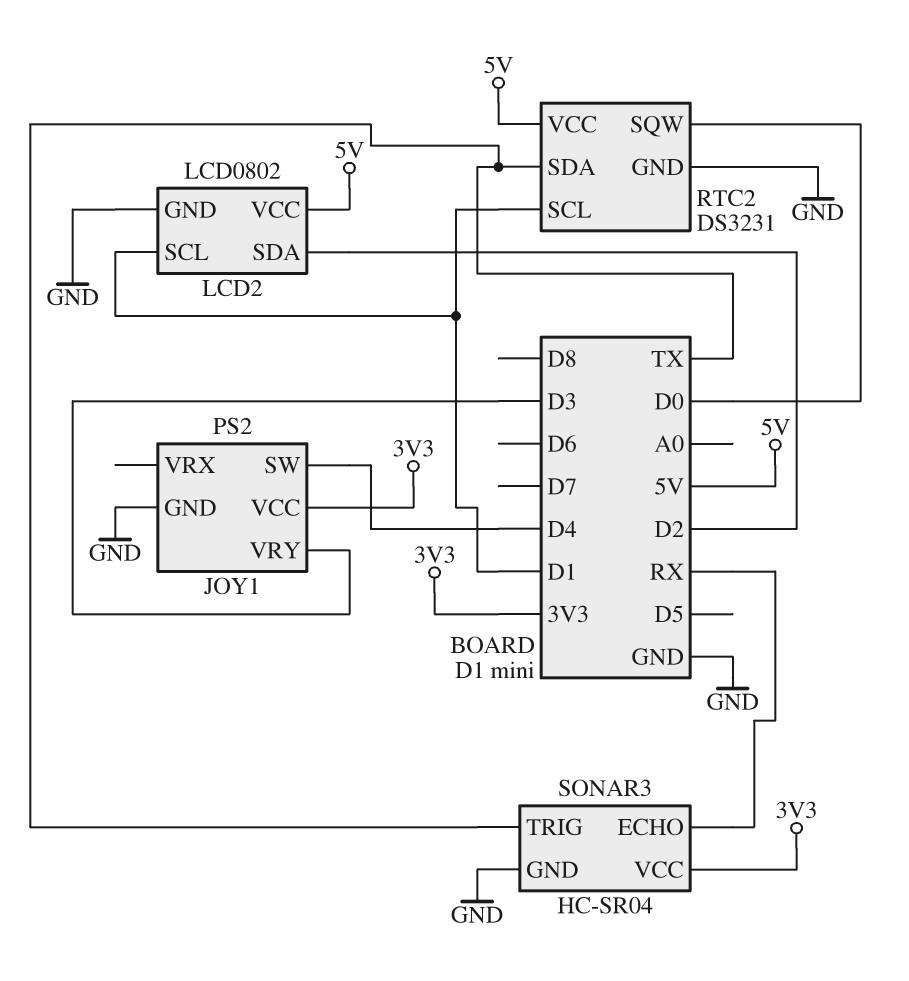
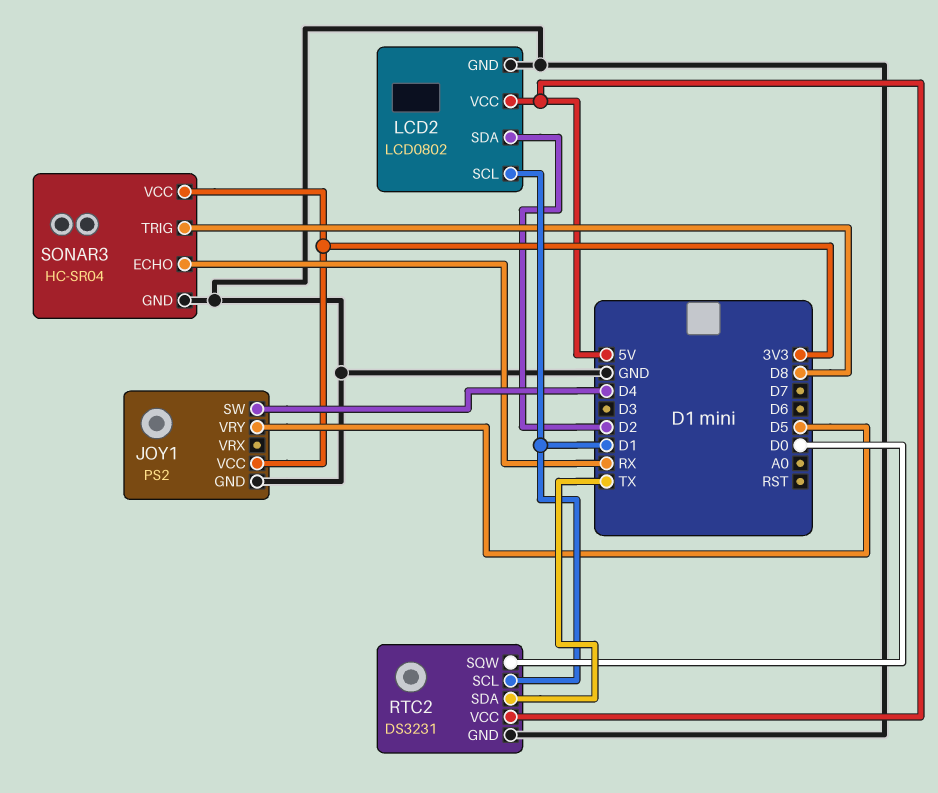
JOY1 pin VRY: D3 -> D5
SONAR3 pin TRIG: TX -> D8

